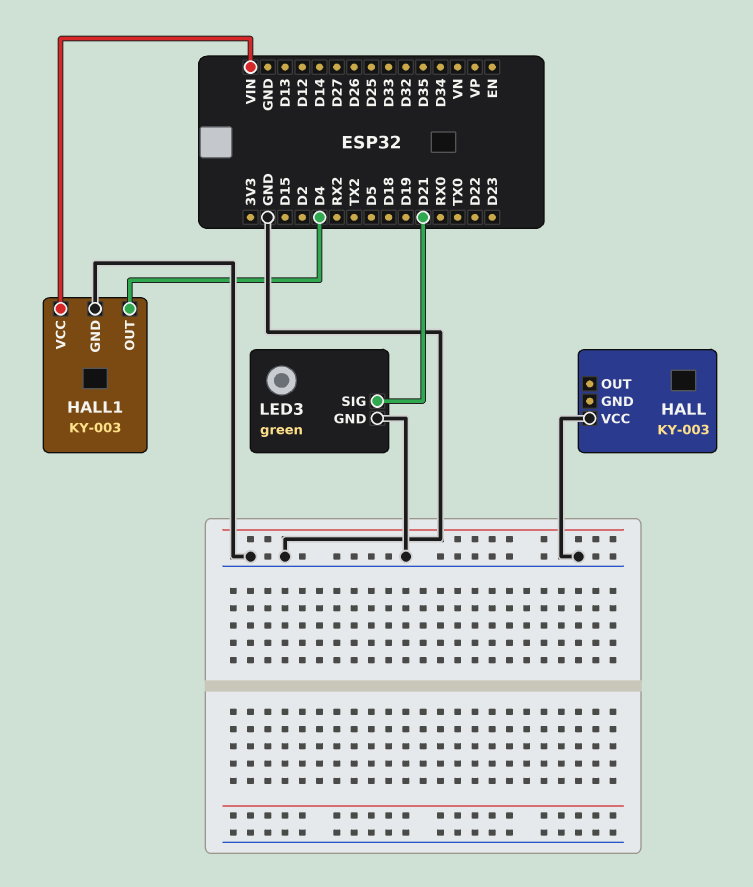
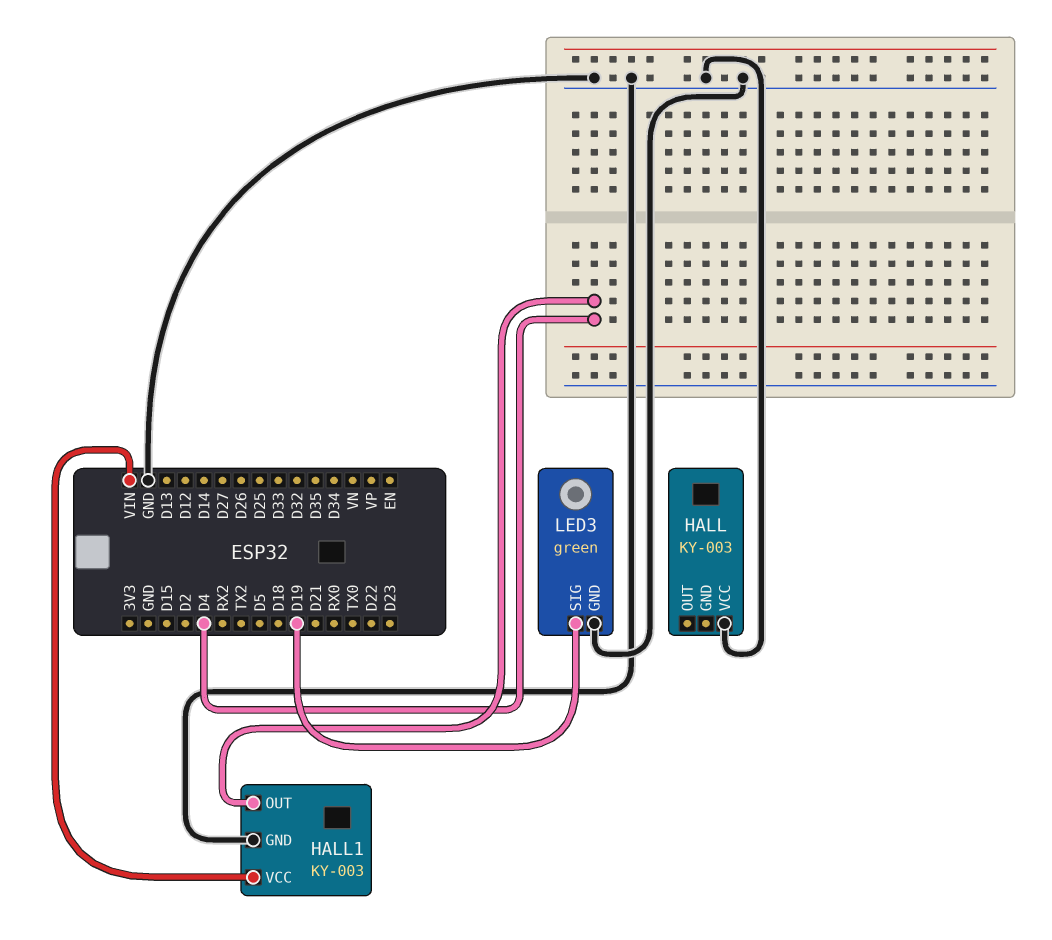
LED3 pin SIG: D21 -> D19

